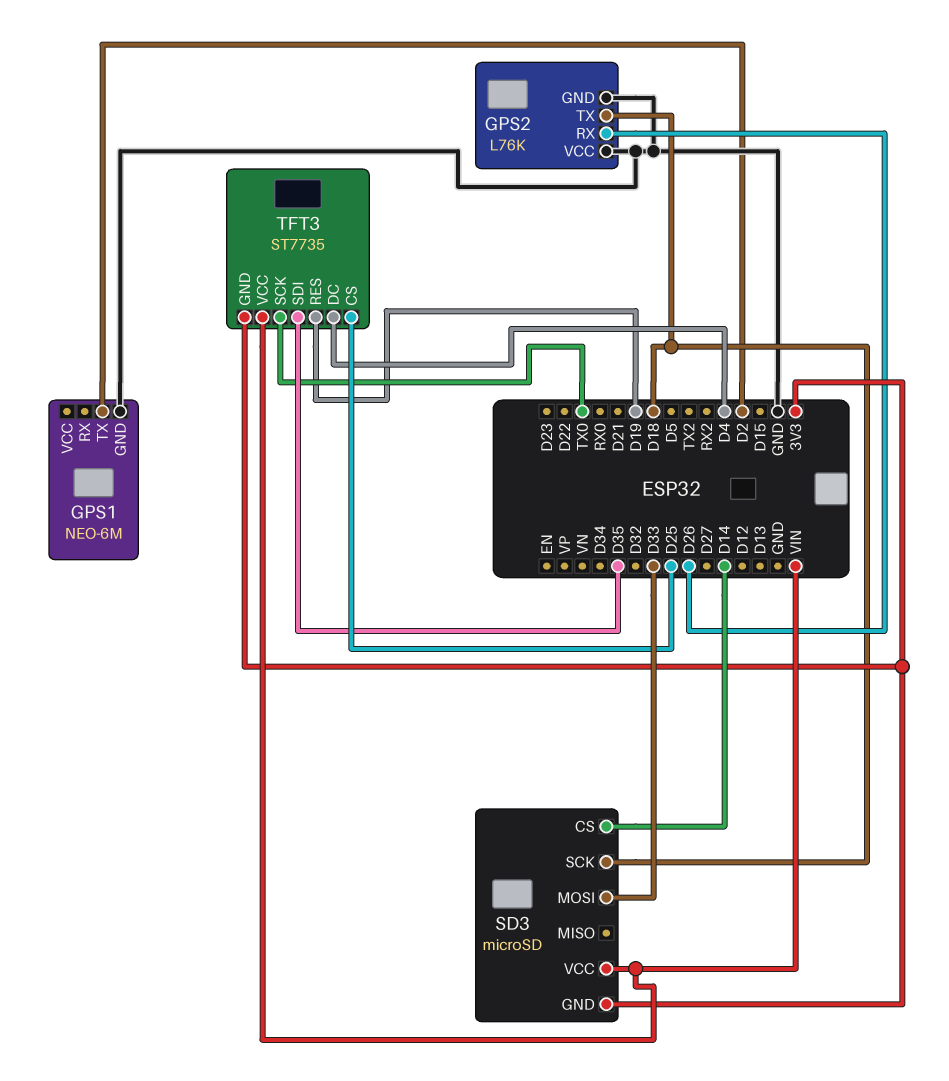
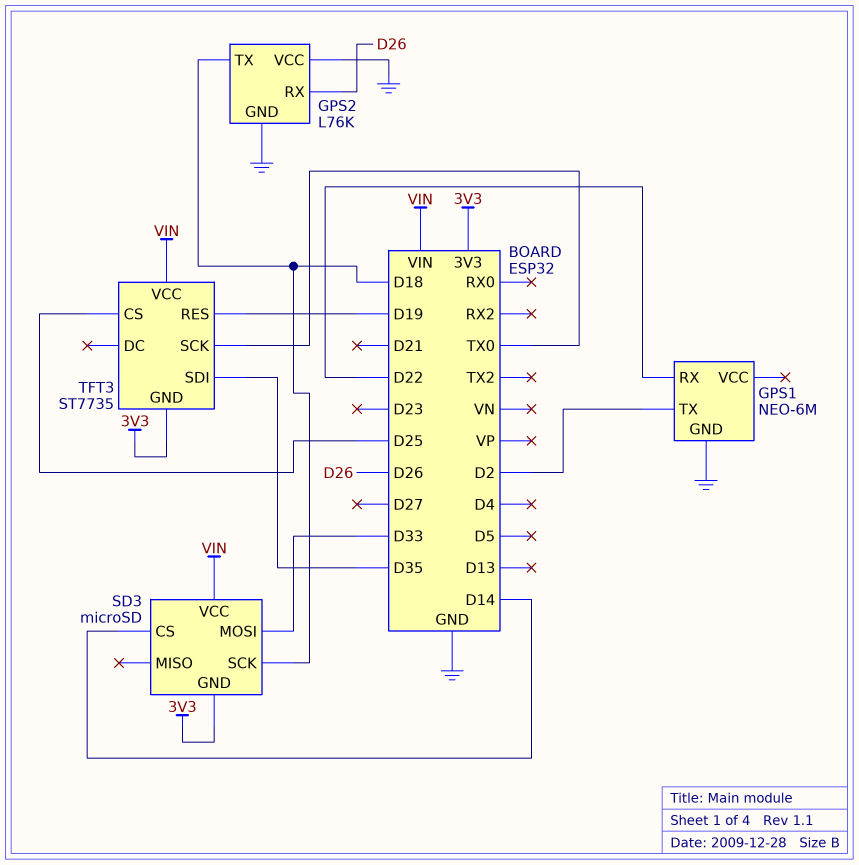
GPS1 pin RX: none -> D22
TFT3 pin DC: D4 -> none

